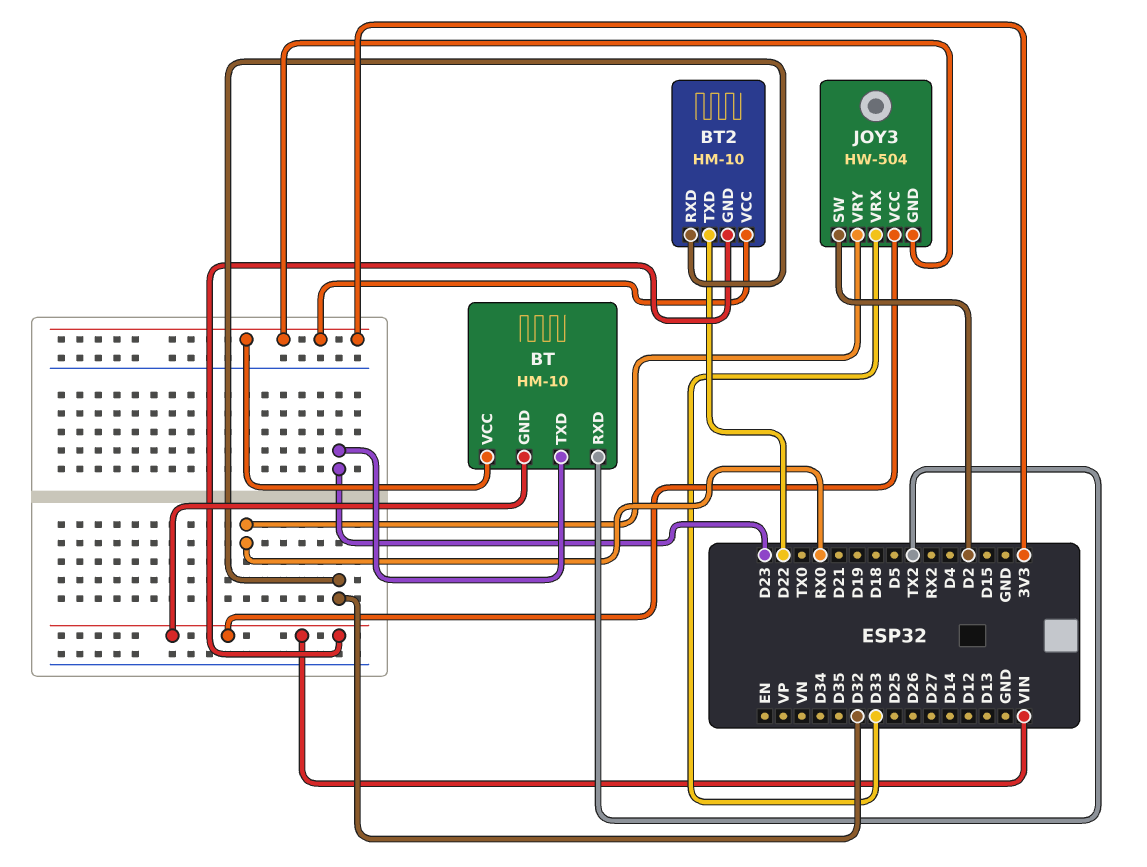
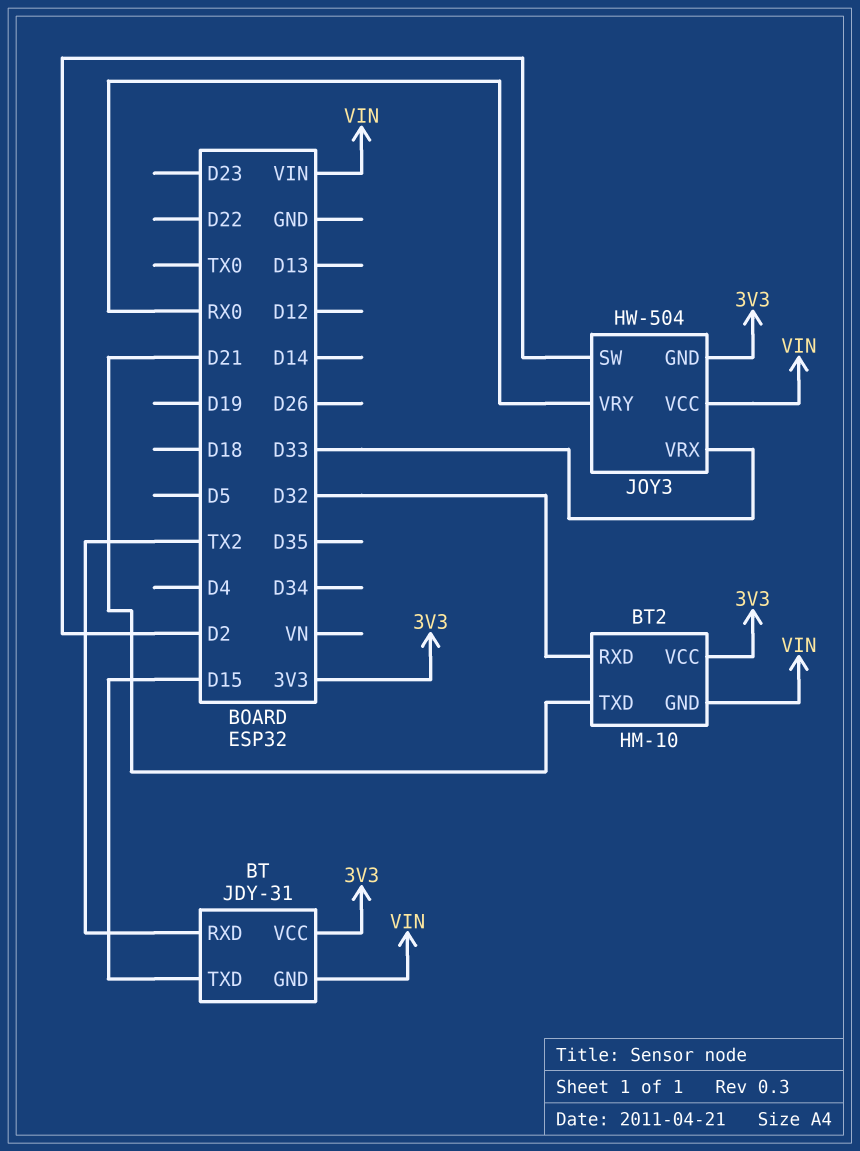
BT: HM-10 -> JDY-31
BT pin TXD: D23 -> D15
BT2 pin TXD: D22 -> D21

